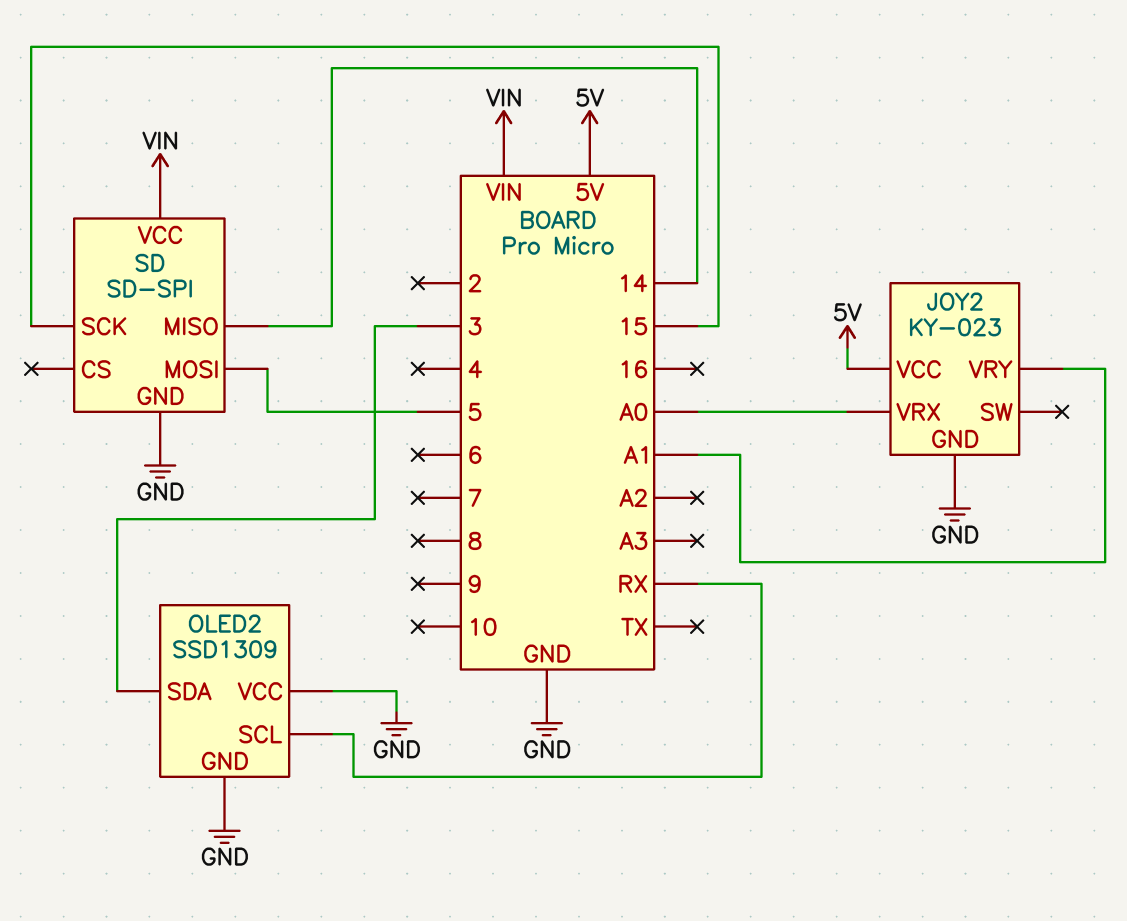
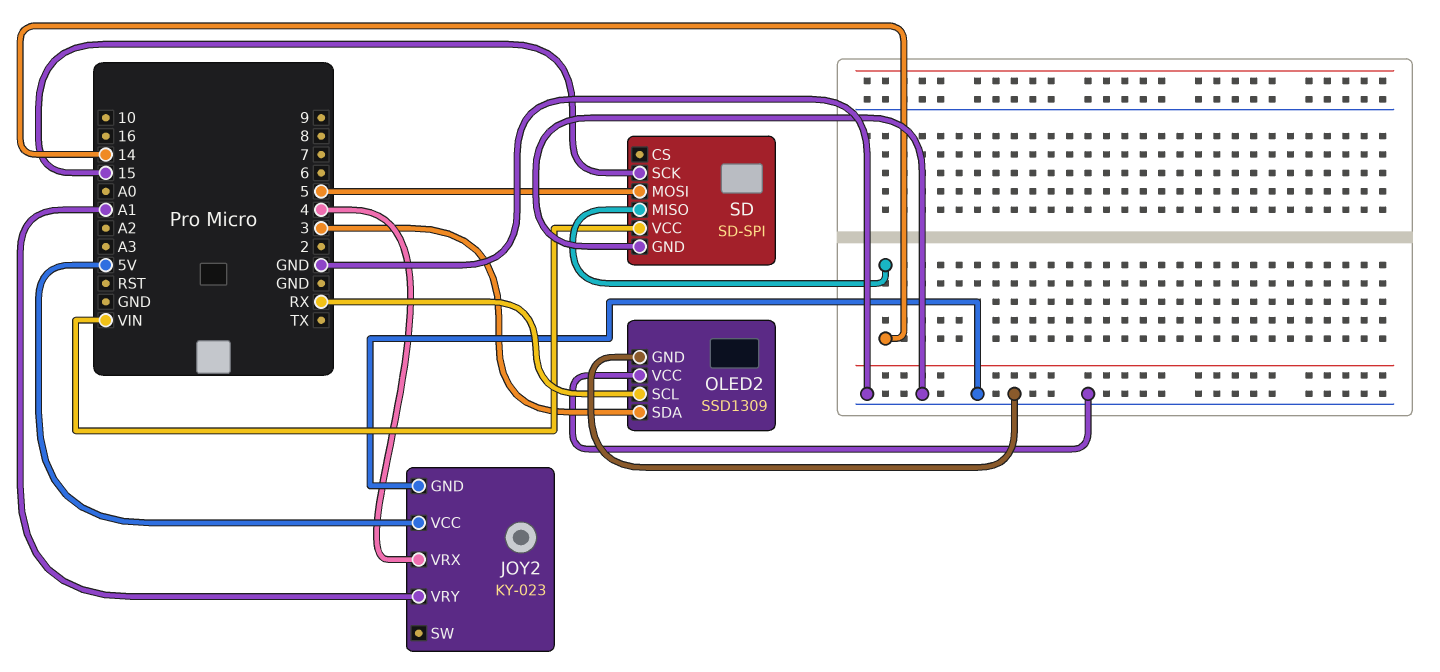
JOY2 pin VRX: A0 -> 4

